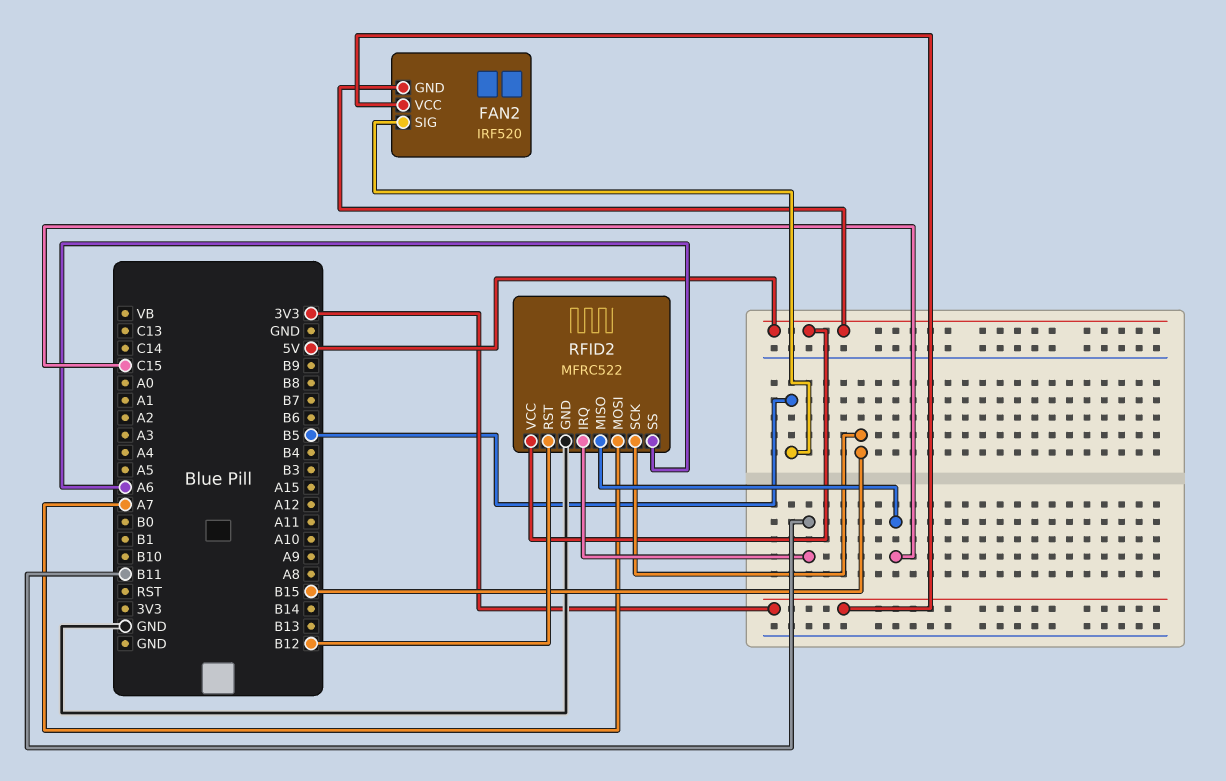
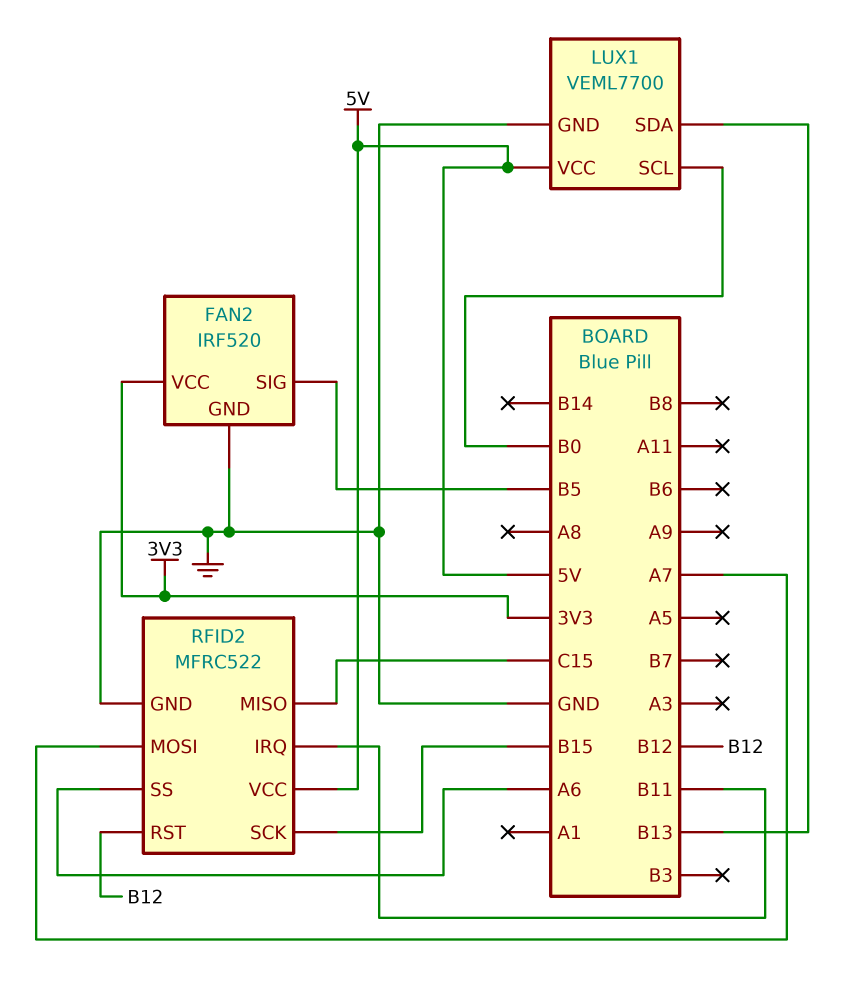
FAN2 pin GND: 5V -> GND
LUX1: none -> VEML7700
LUX1 pin GND: none -> GND
LUX1 pin SCL: none -> B0
LUX1 pin SDA: none -> B13
LUX1 pin VCC: none -> 5V

